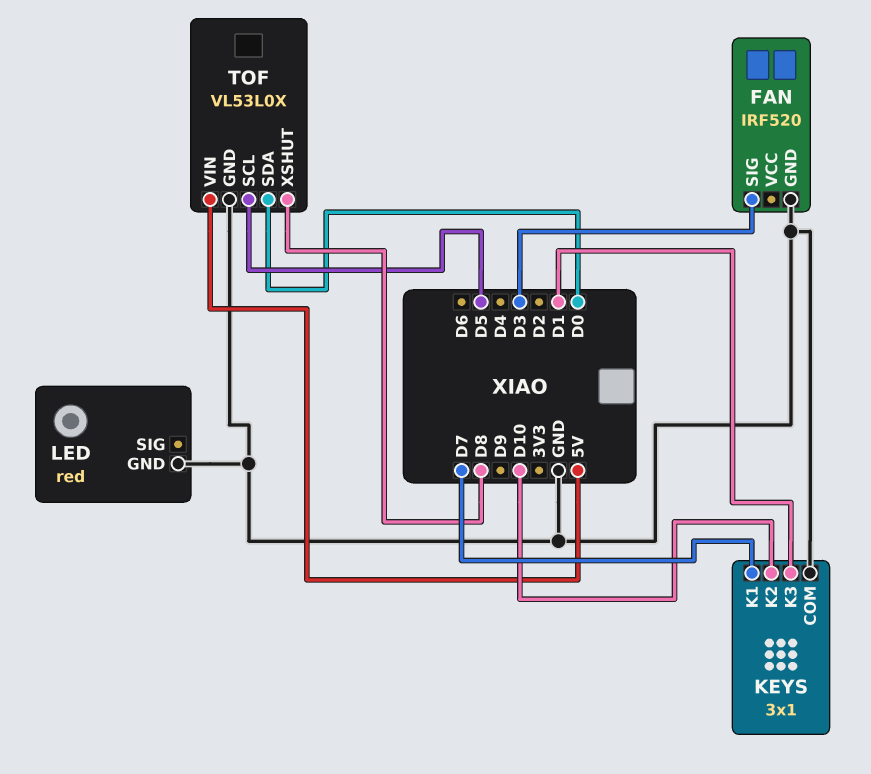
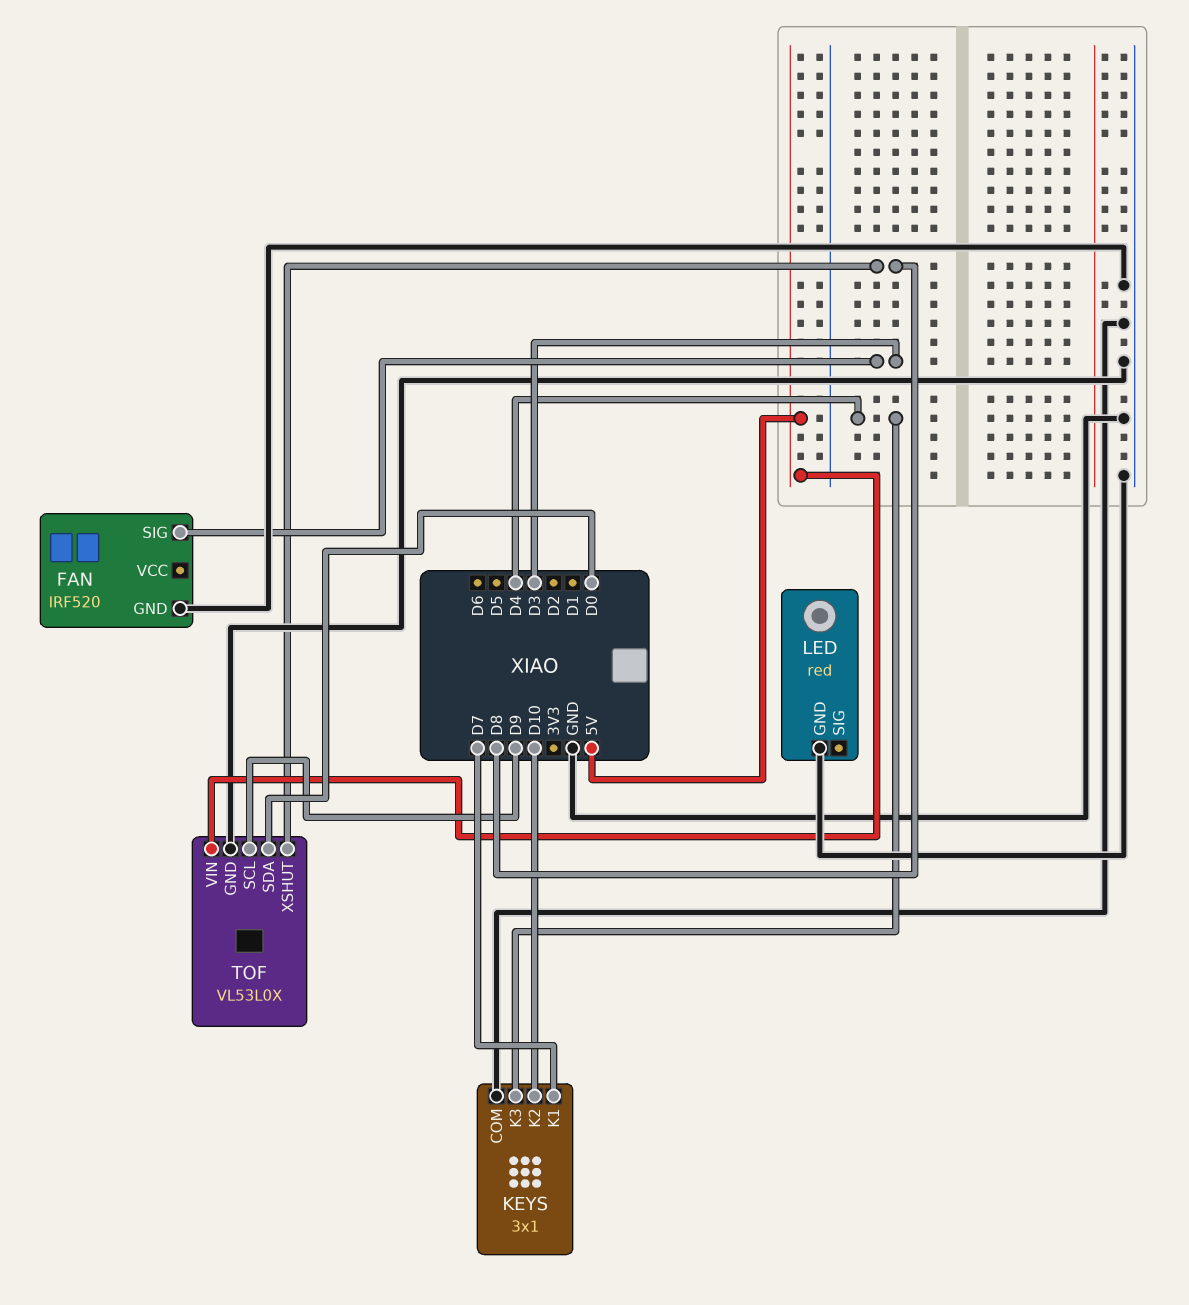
KEYS pin K3: D1 -> D4
TOF pin SCL: D5 -> D9

